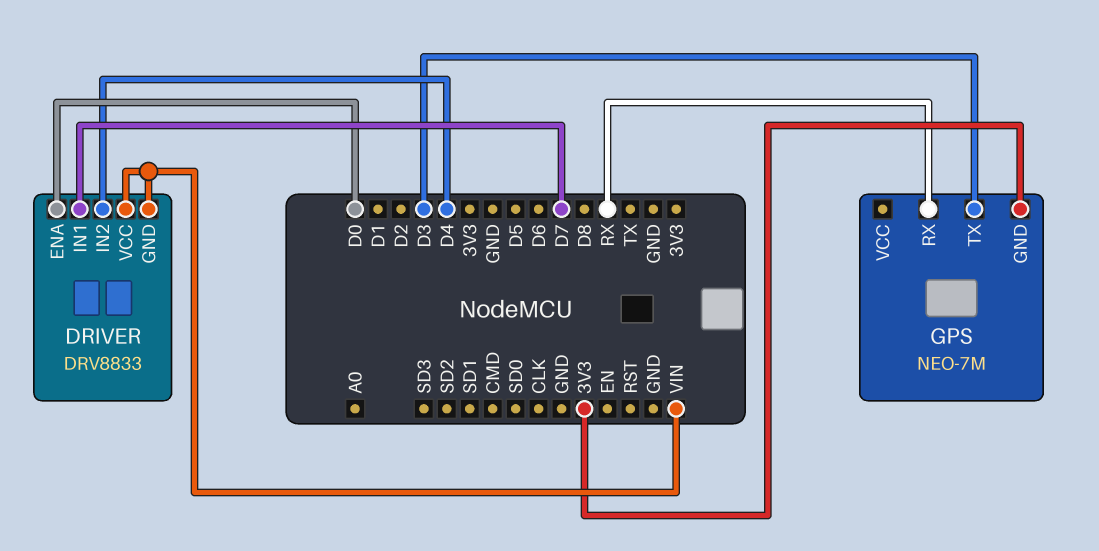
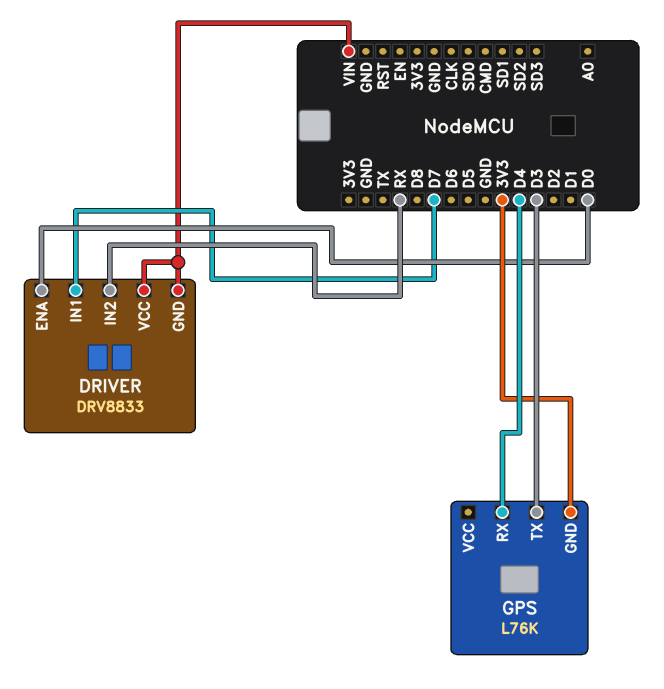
DRIVER pin IN2: D4 -> RX
GPS: NEO-7M -> L76K
GPS pin RX: RX -> D4

